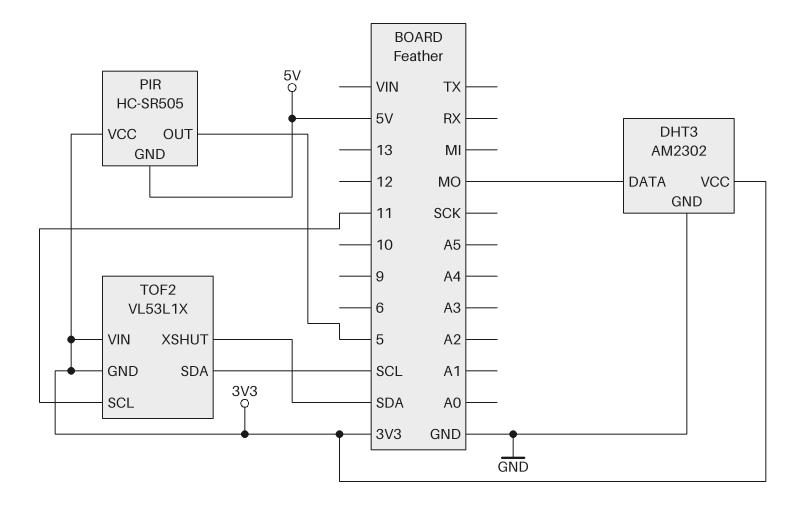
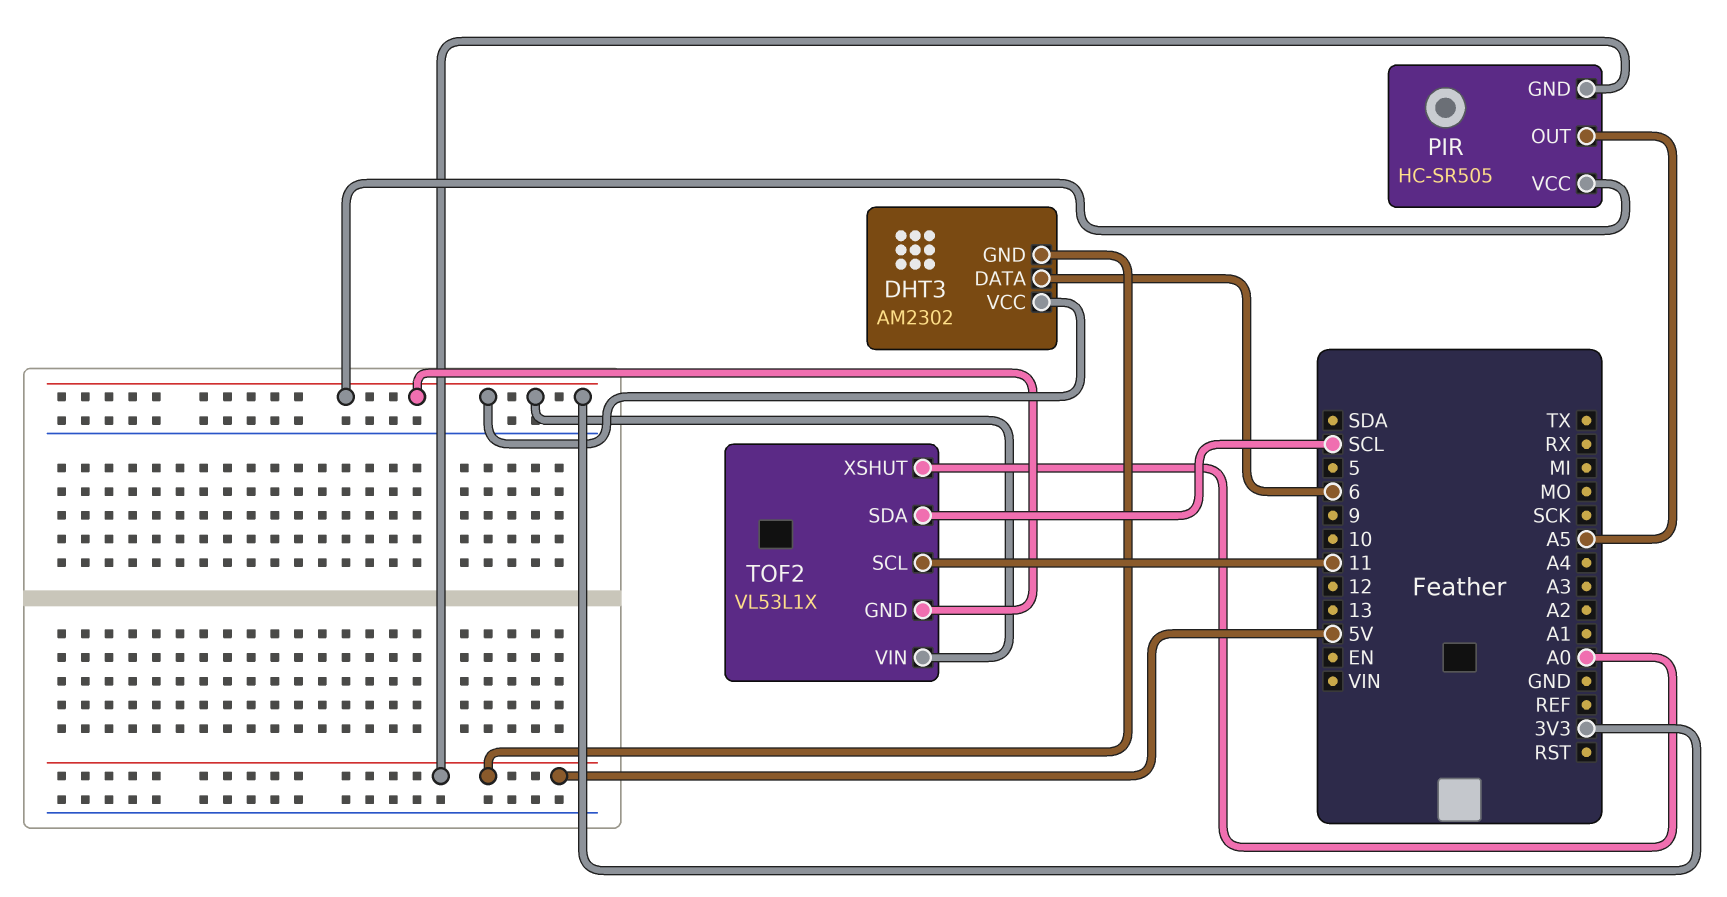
DHT3 pin DATA: MO -> 6
DHT3 pin GND: GND -> 5V
PIR pin OUT: 5 -> A5
TOF2 pin XSHUT: SDA -> A0

